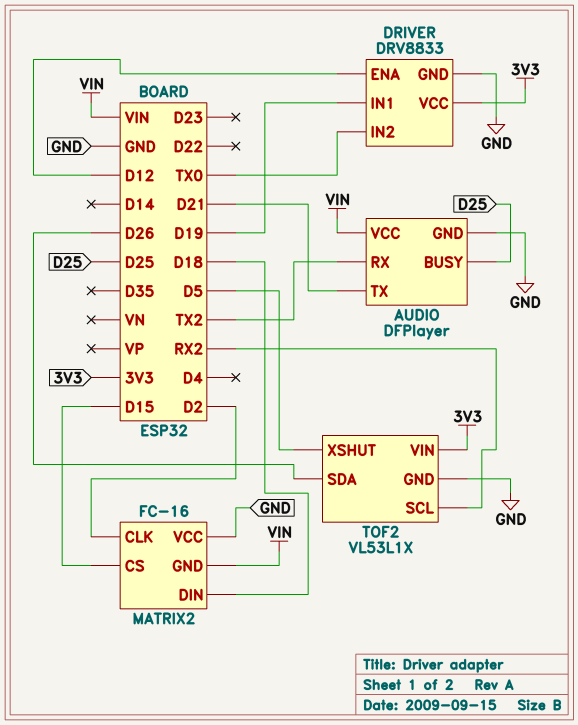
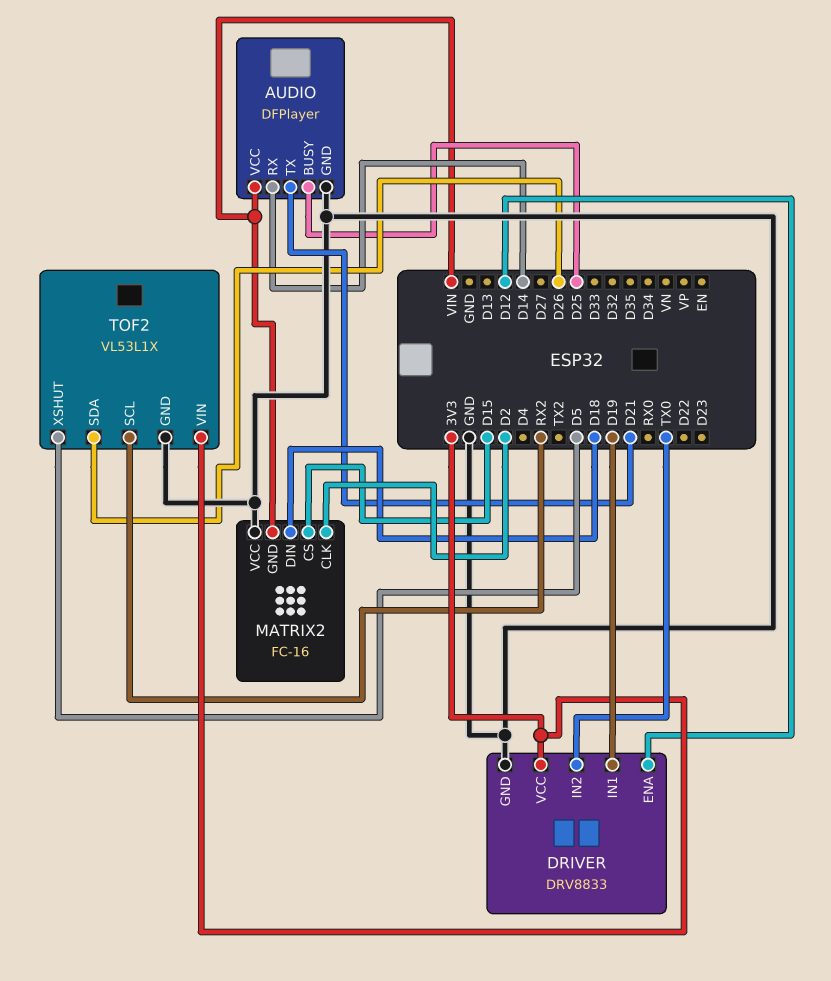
AUDIO pin RX: TX2 -> D14

